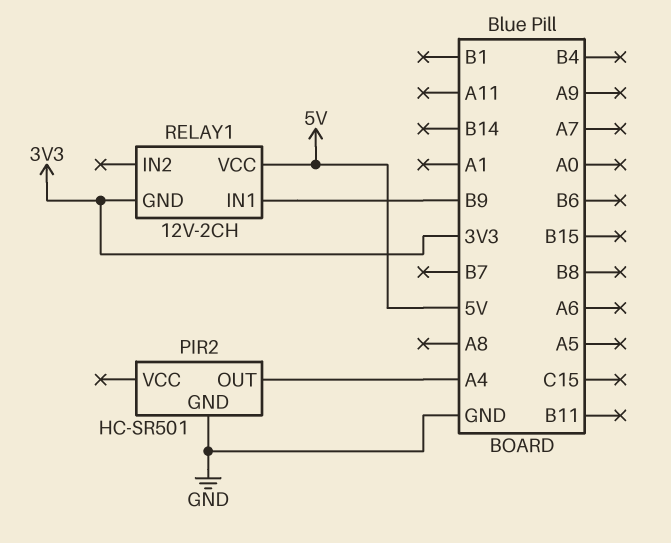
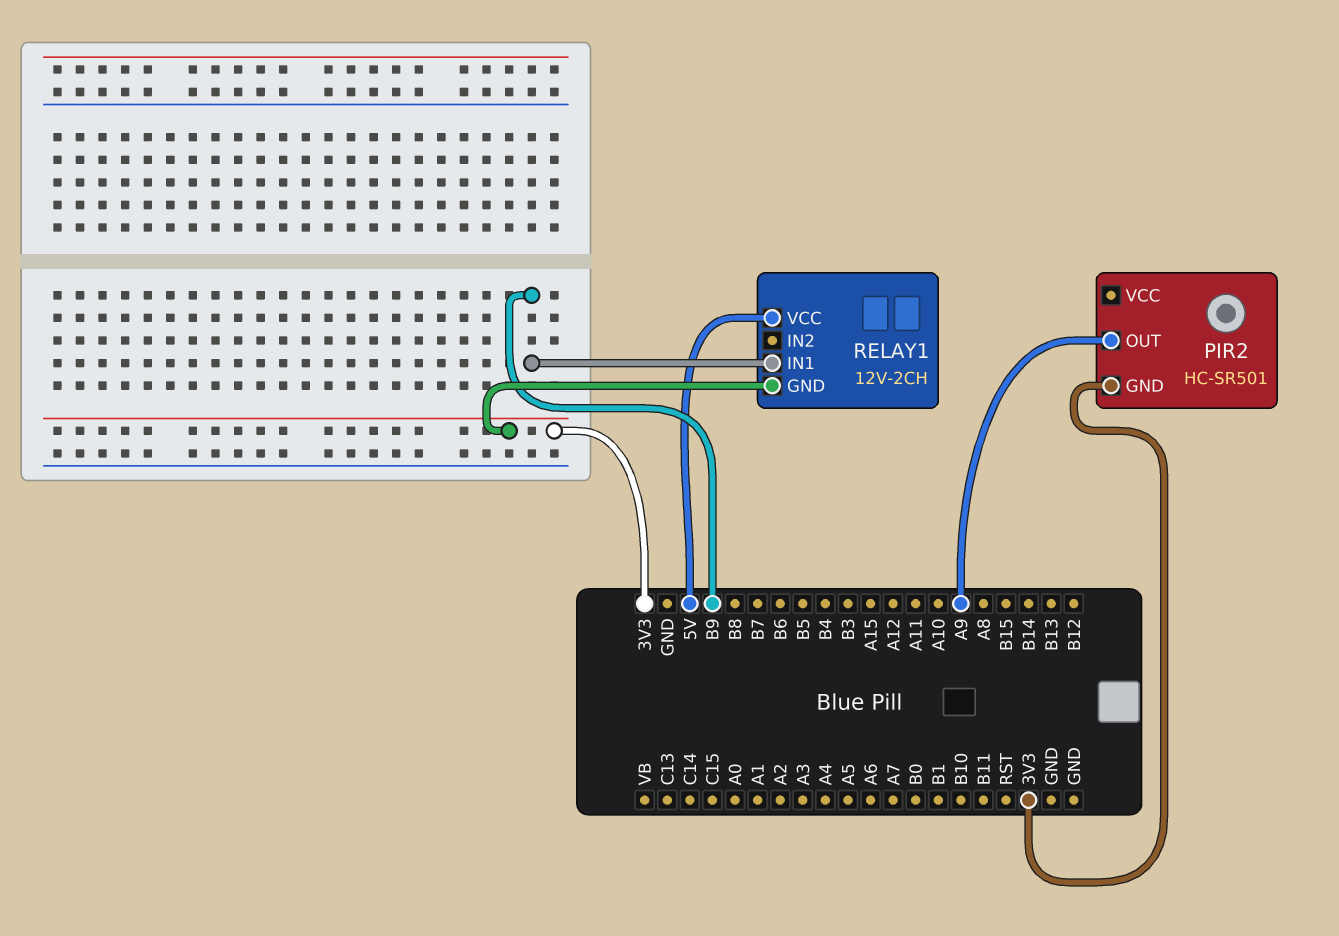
PIR2 pin GND: GND -> 3V3
PIR2 pin OUT: A4 -> A9

